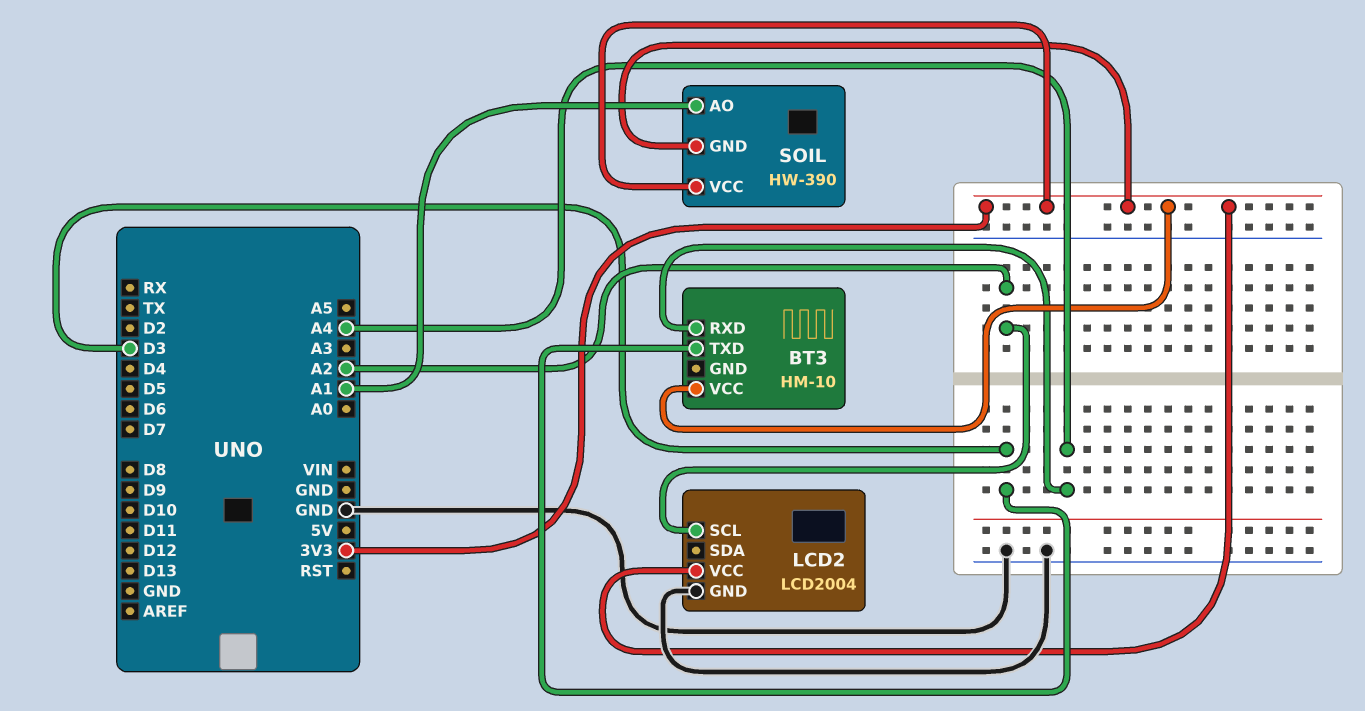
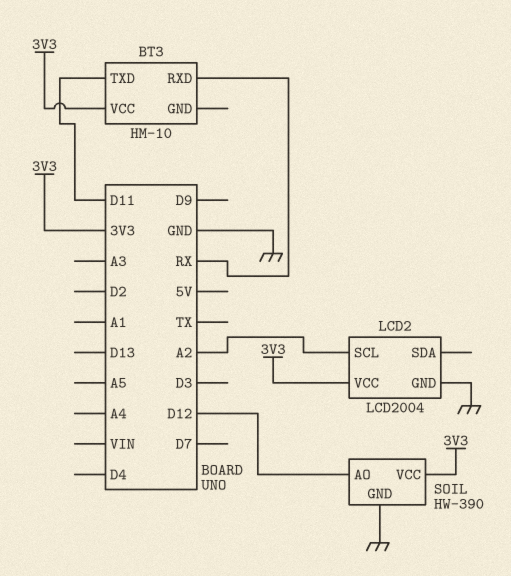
BT3 pin RXD: A4 -> RX
BT3 pin TXD: D3 -> D11
SOIL pin AO: A1 -> D12
SOIL pin GND: 3V3 -> GND

